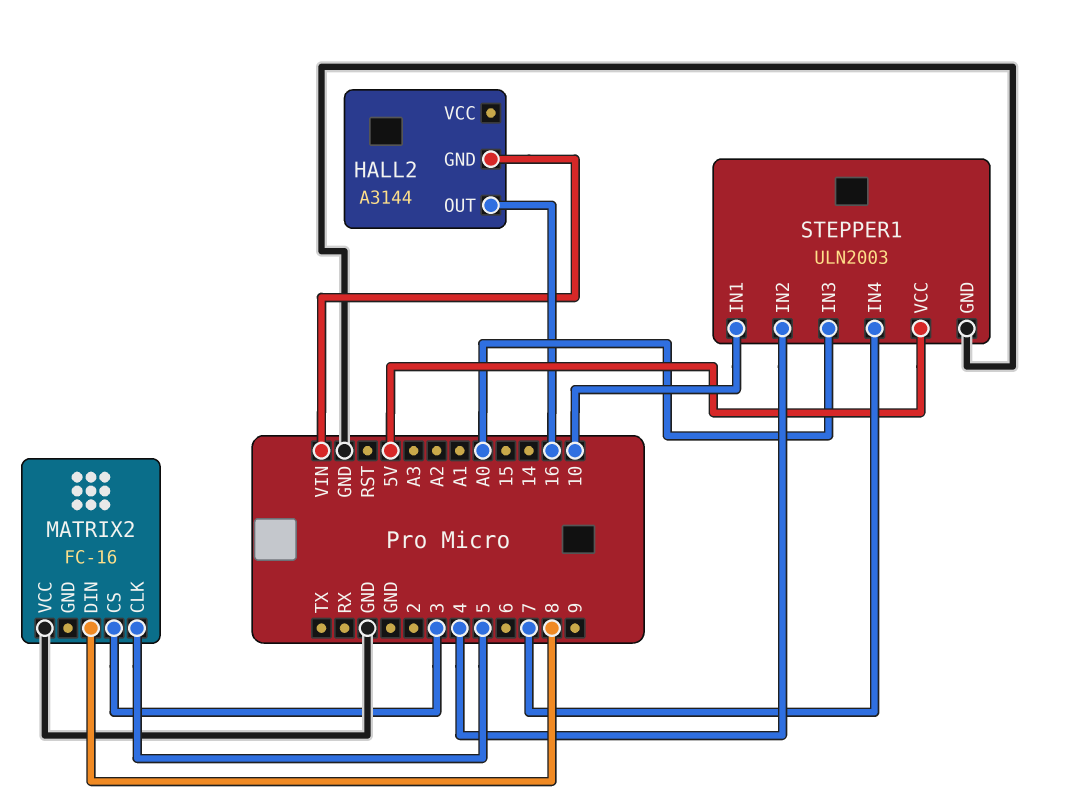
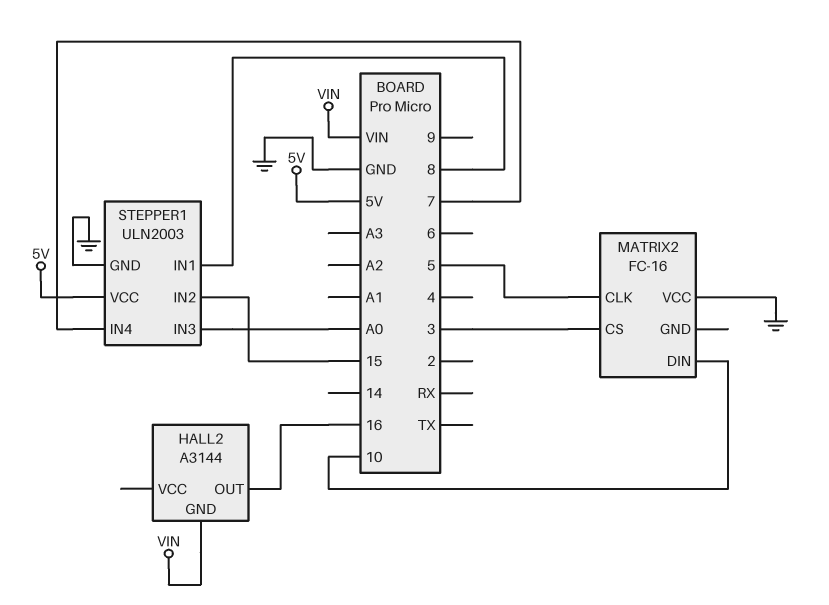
MATRIX2 pin DIN: 8 -> 10
STEPPER1 pin IN1: 10 -> 8
STEPPER1 pin IN2: 4 -> 15

